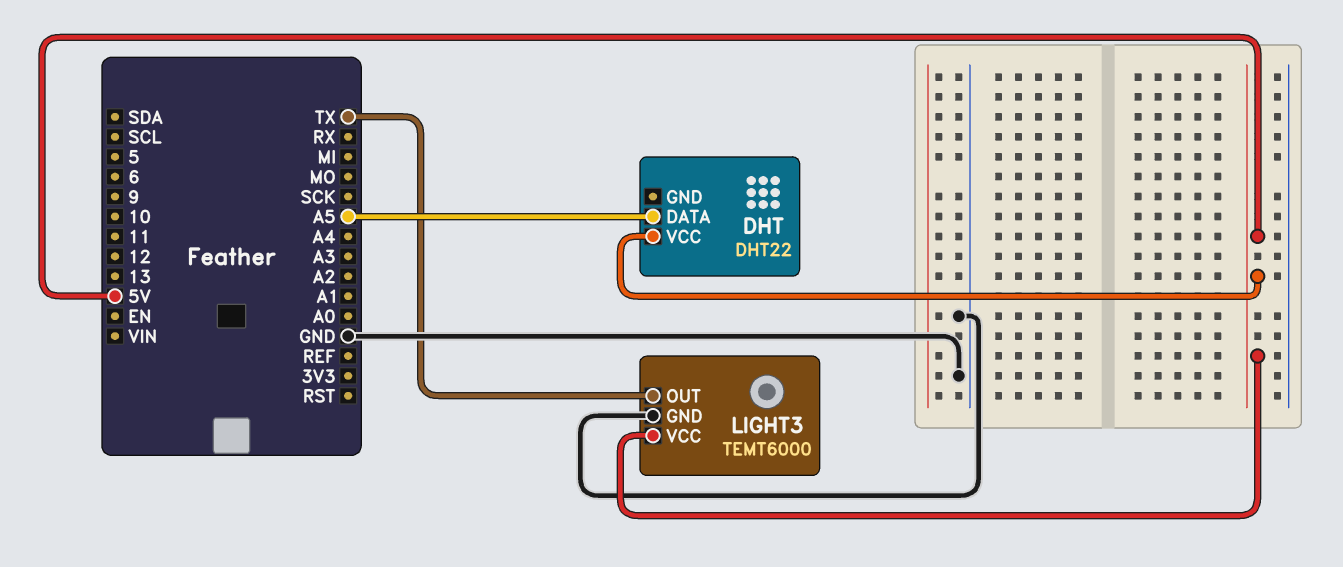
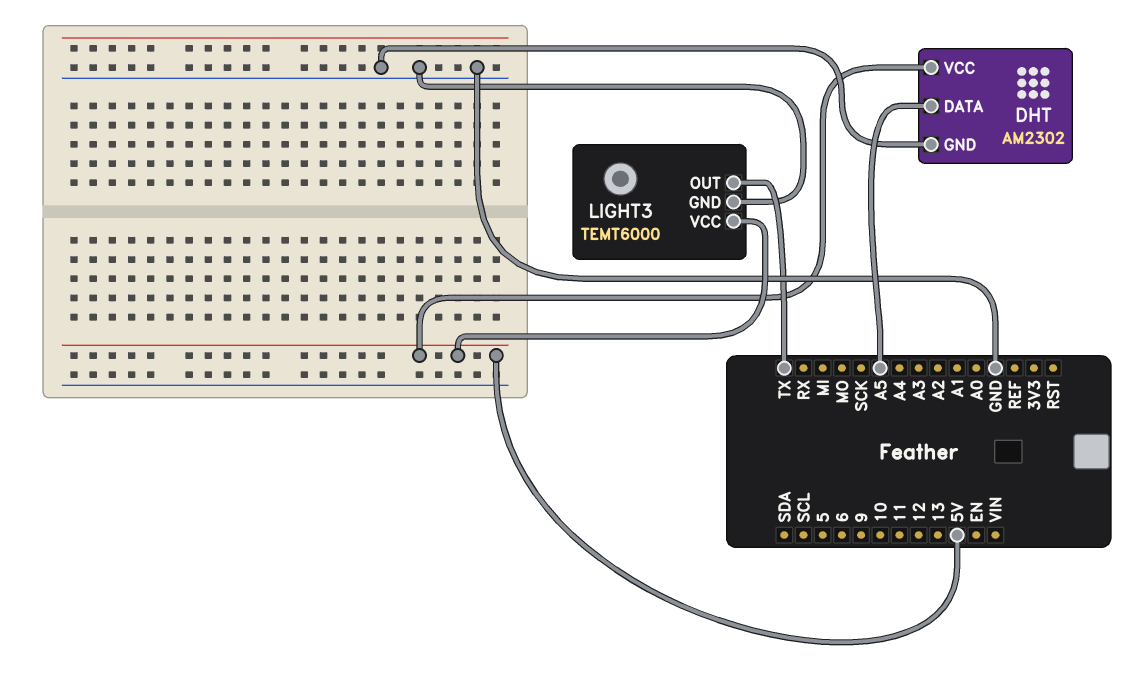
DHT: DHT22 -> AM2302
DHT pin GND: none -> GND

